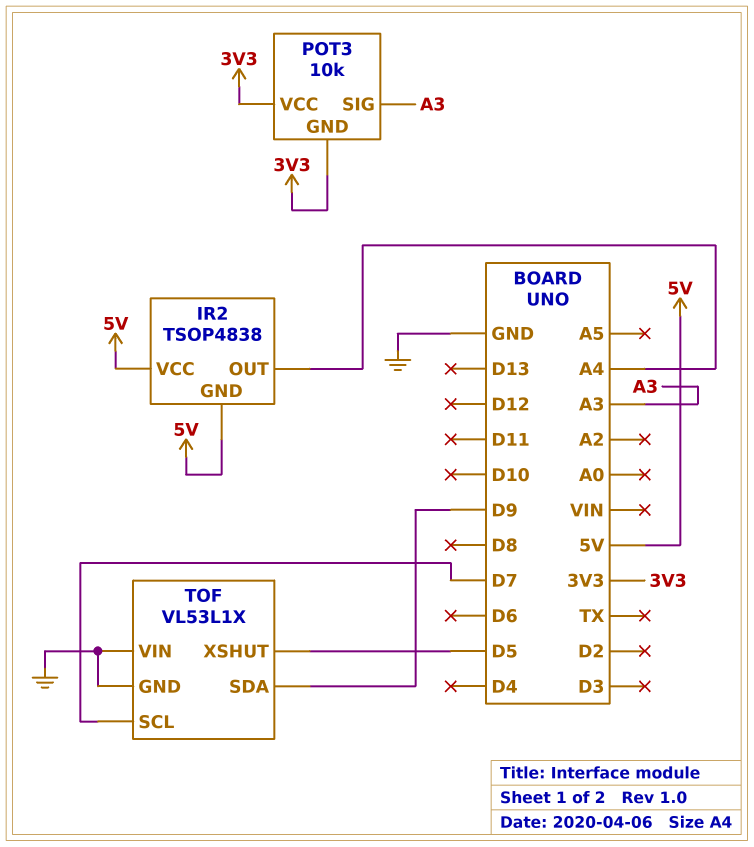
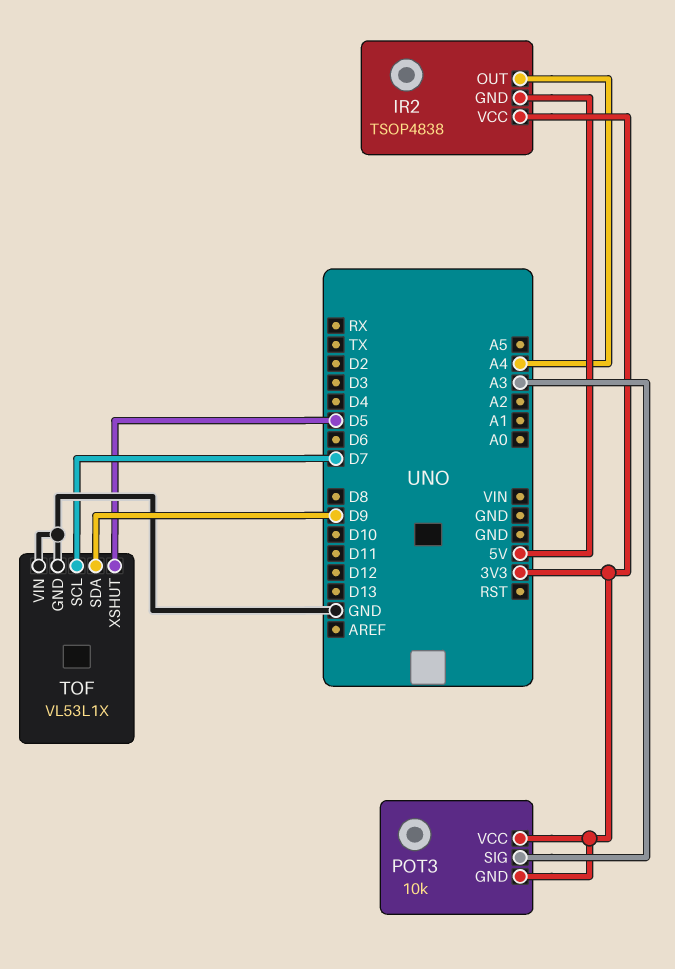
IR2 pin VCC: 5V -> 3V3

